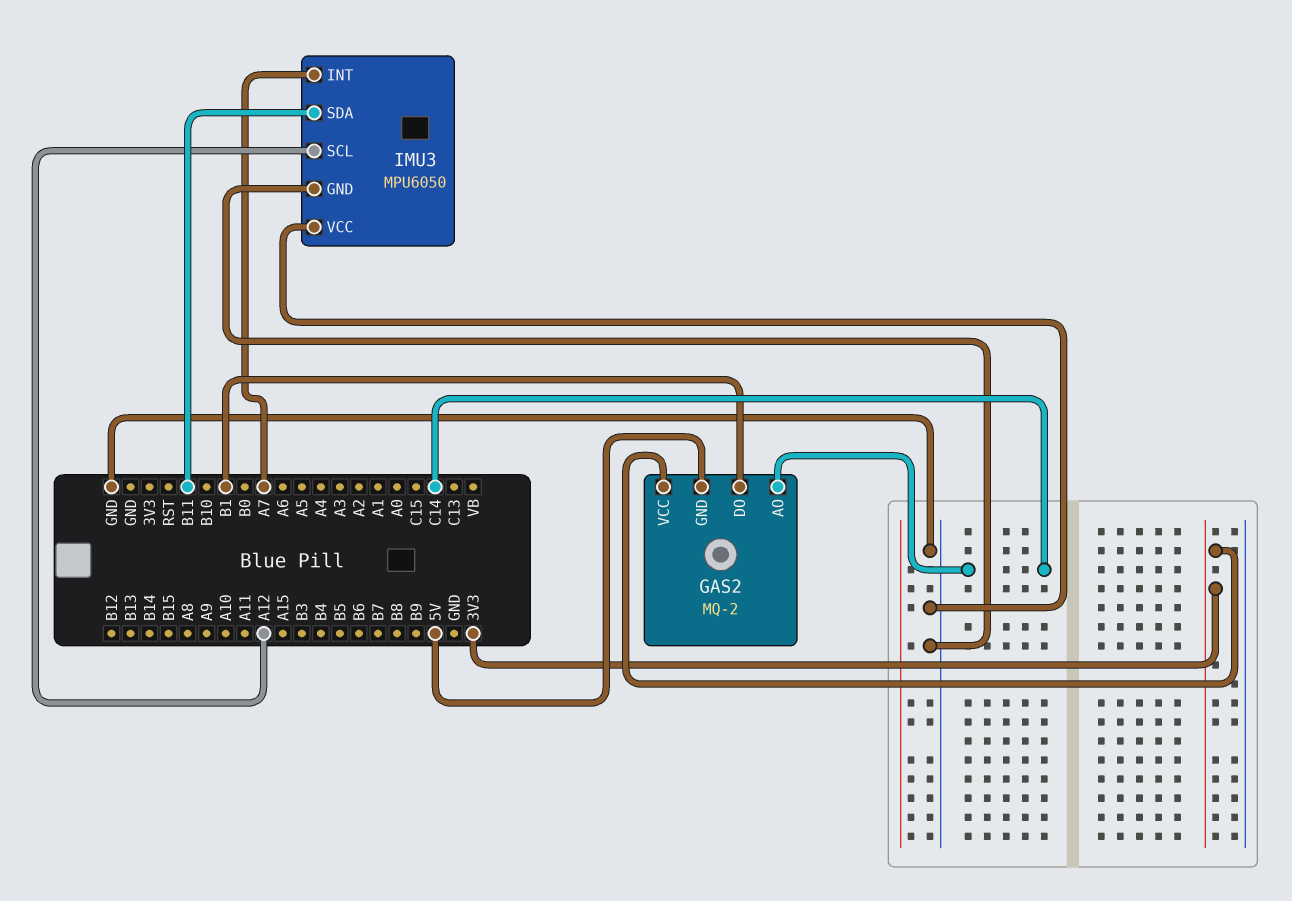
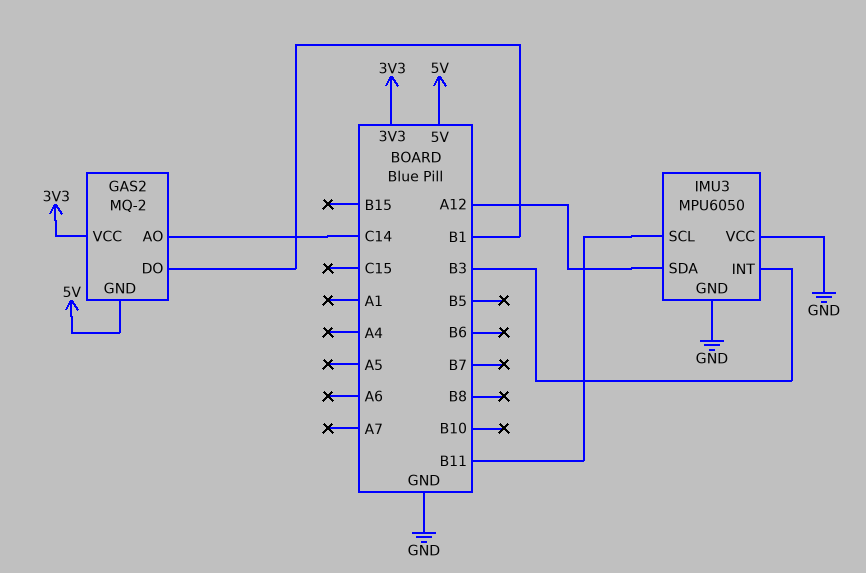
IMU3 pin INT: A7 -> B3
IMU3 pin SCL: A12 -> B11
IMU3 pin SDA: B11 -> A12

